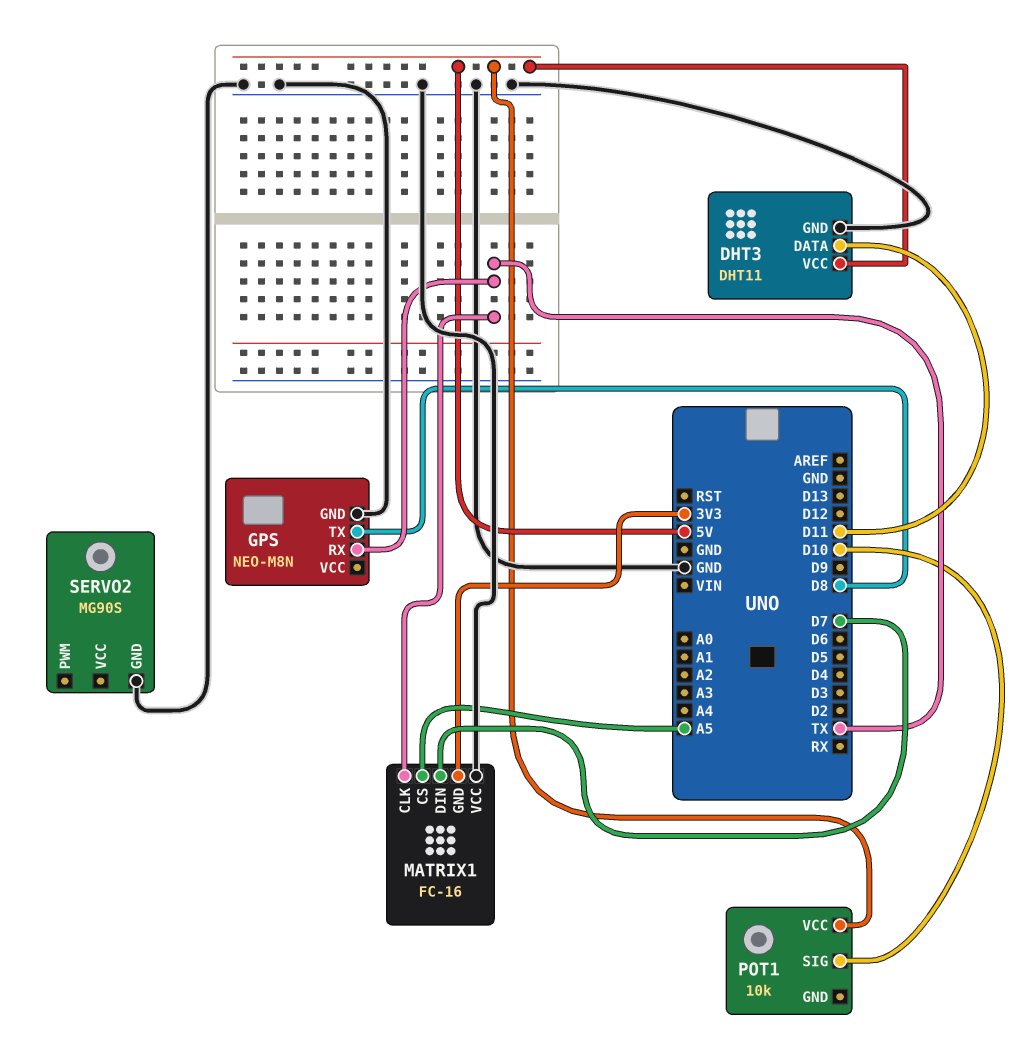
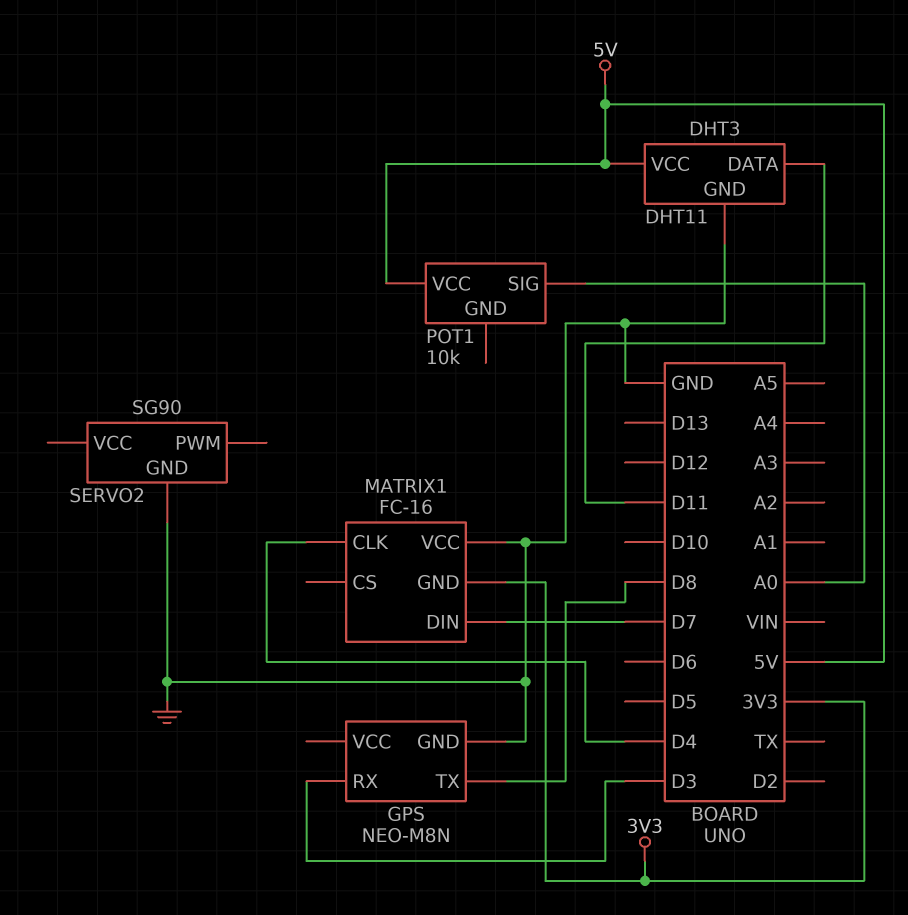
GPS pin RX: TX -> D3
MATRIX1 pin CLK: TX -> D4
MATRIX1 pin CS: A5 -> none
POT1 pin SIG: D10 -> A0
SERVO2: MG90S -> SG90

